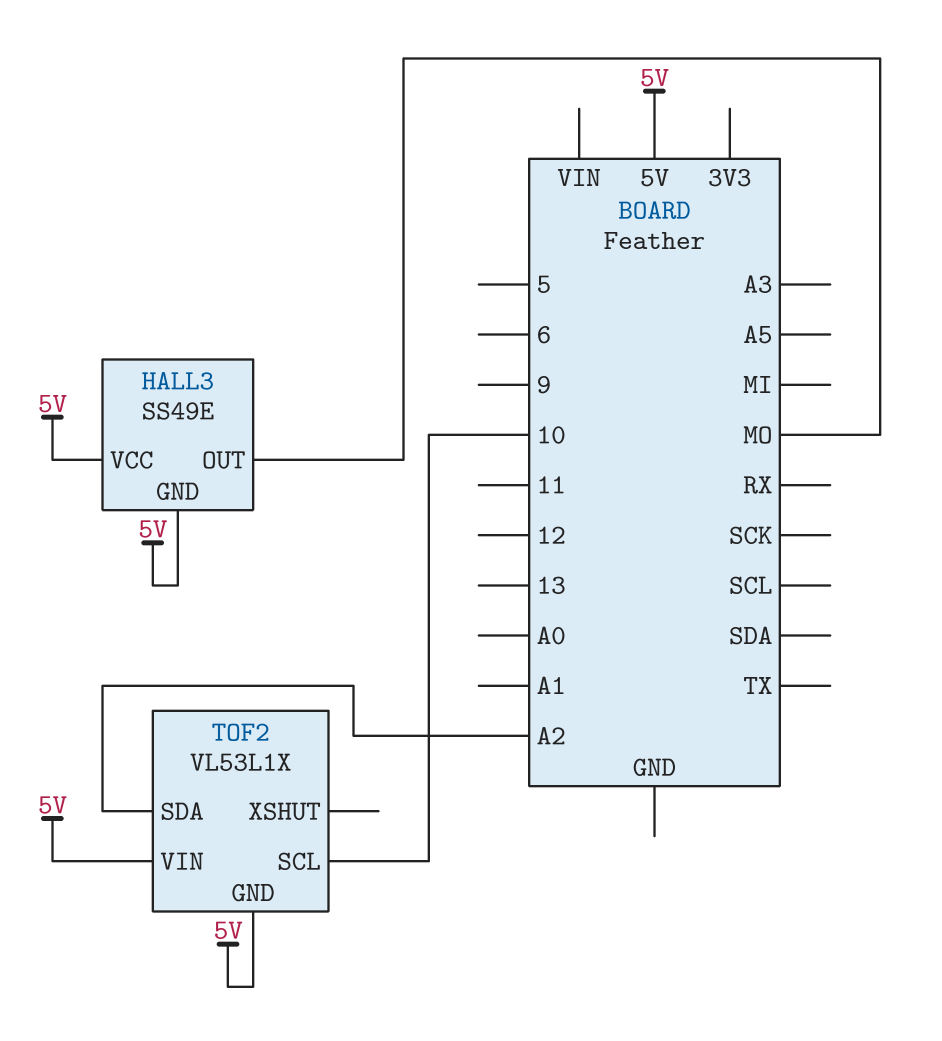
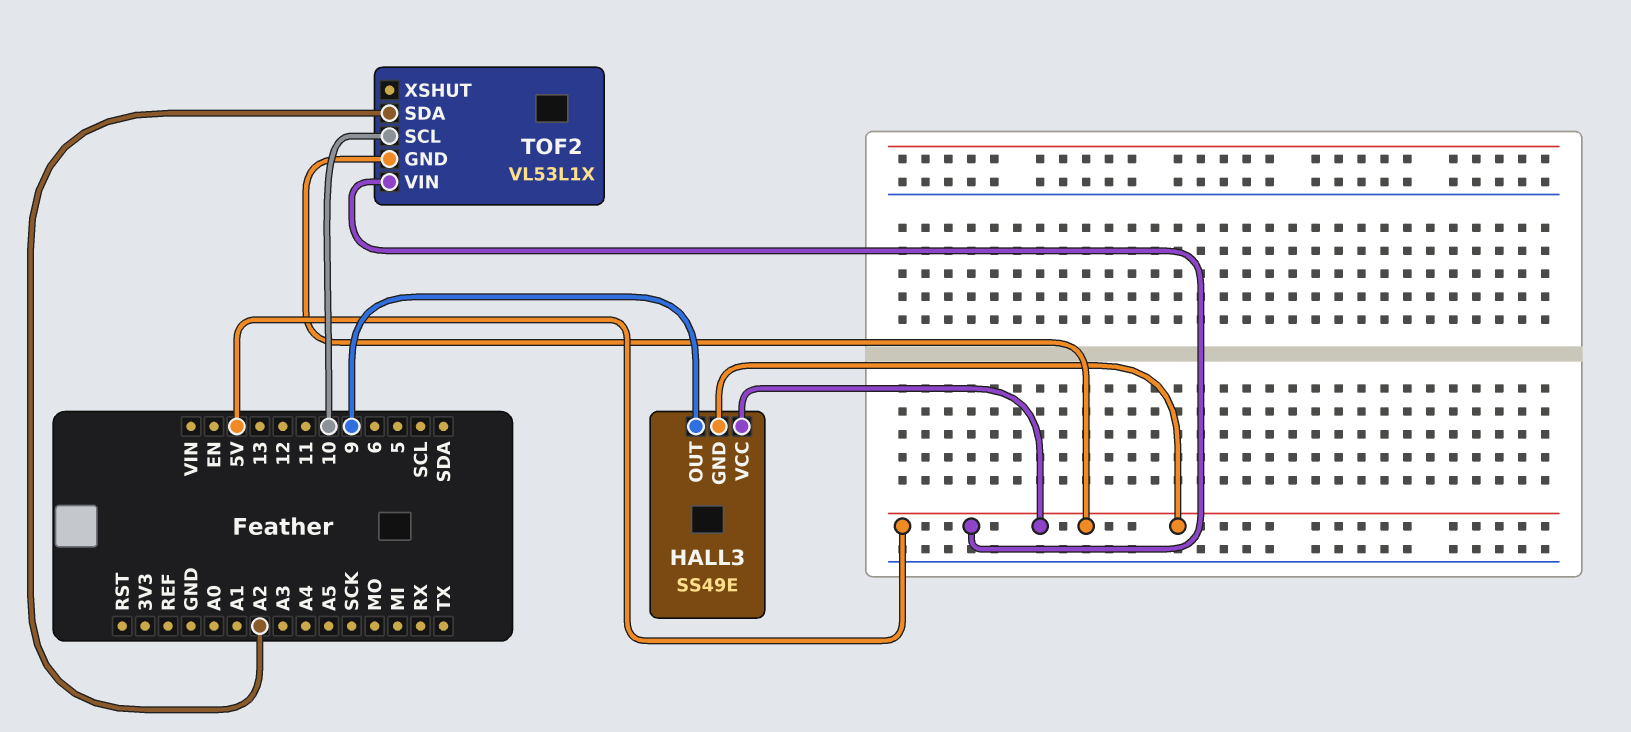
HALL3 pin OUT: MO -> 9

